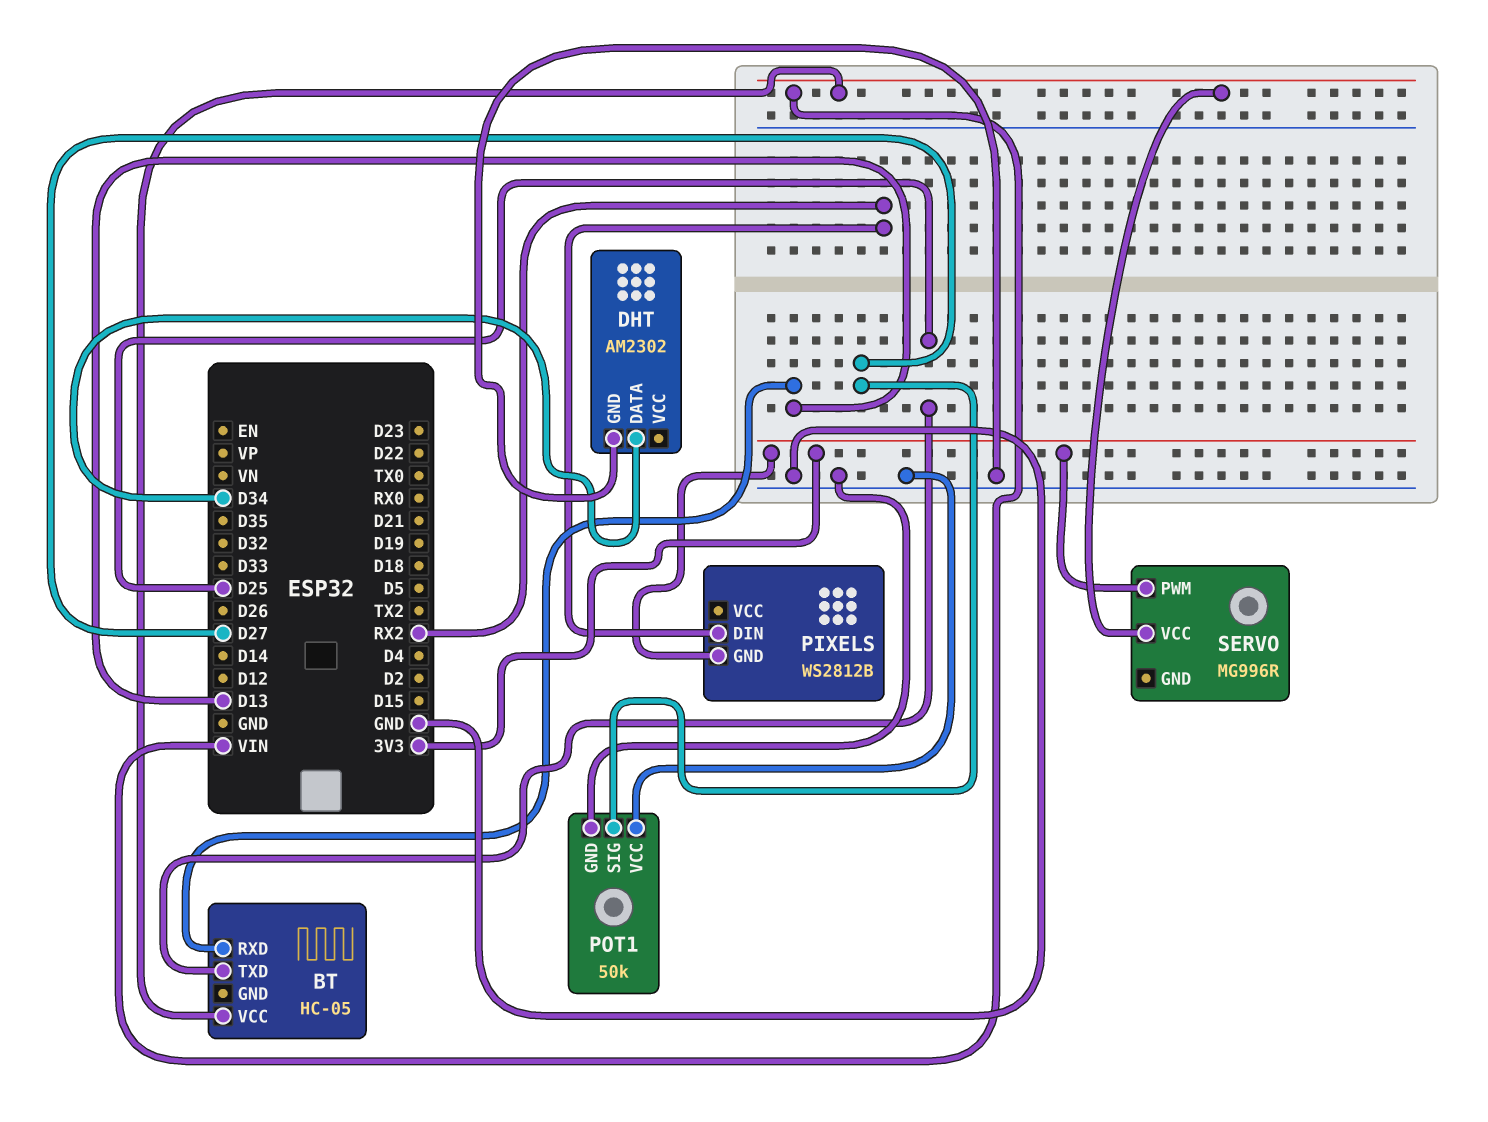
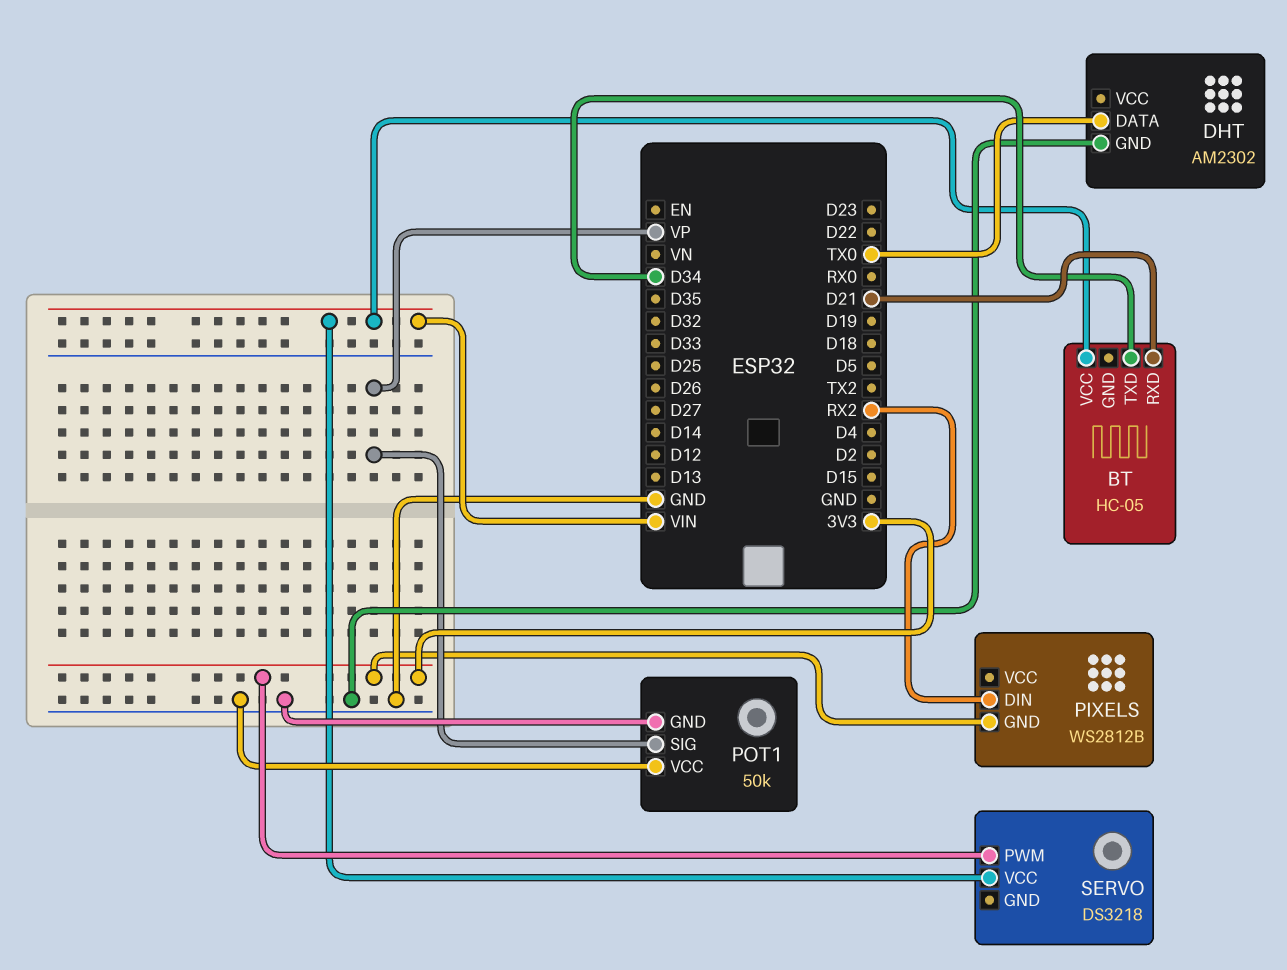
BT pin RXD: D13 -> D21
BT pin TXD: D25 -> D34
DHT pin DATA: D34 -> TX0
POT1 pin SIG: D27 -> VP
SERVO: MG996R -> DS3218

